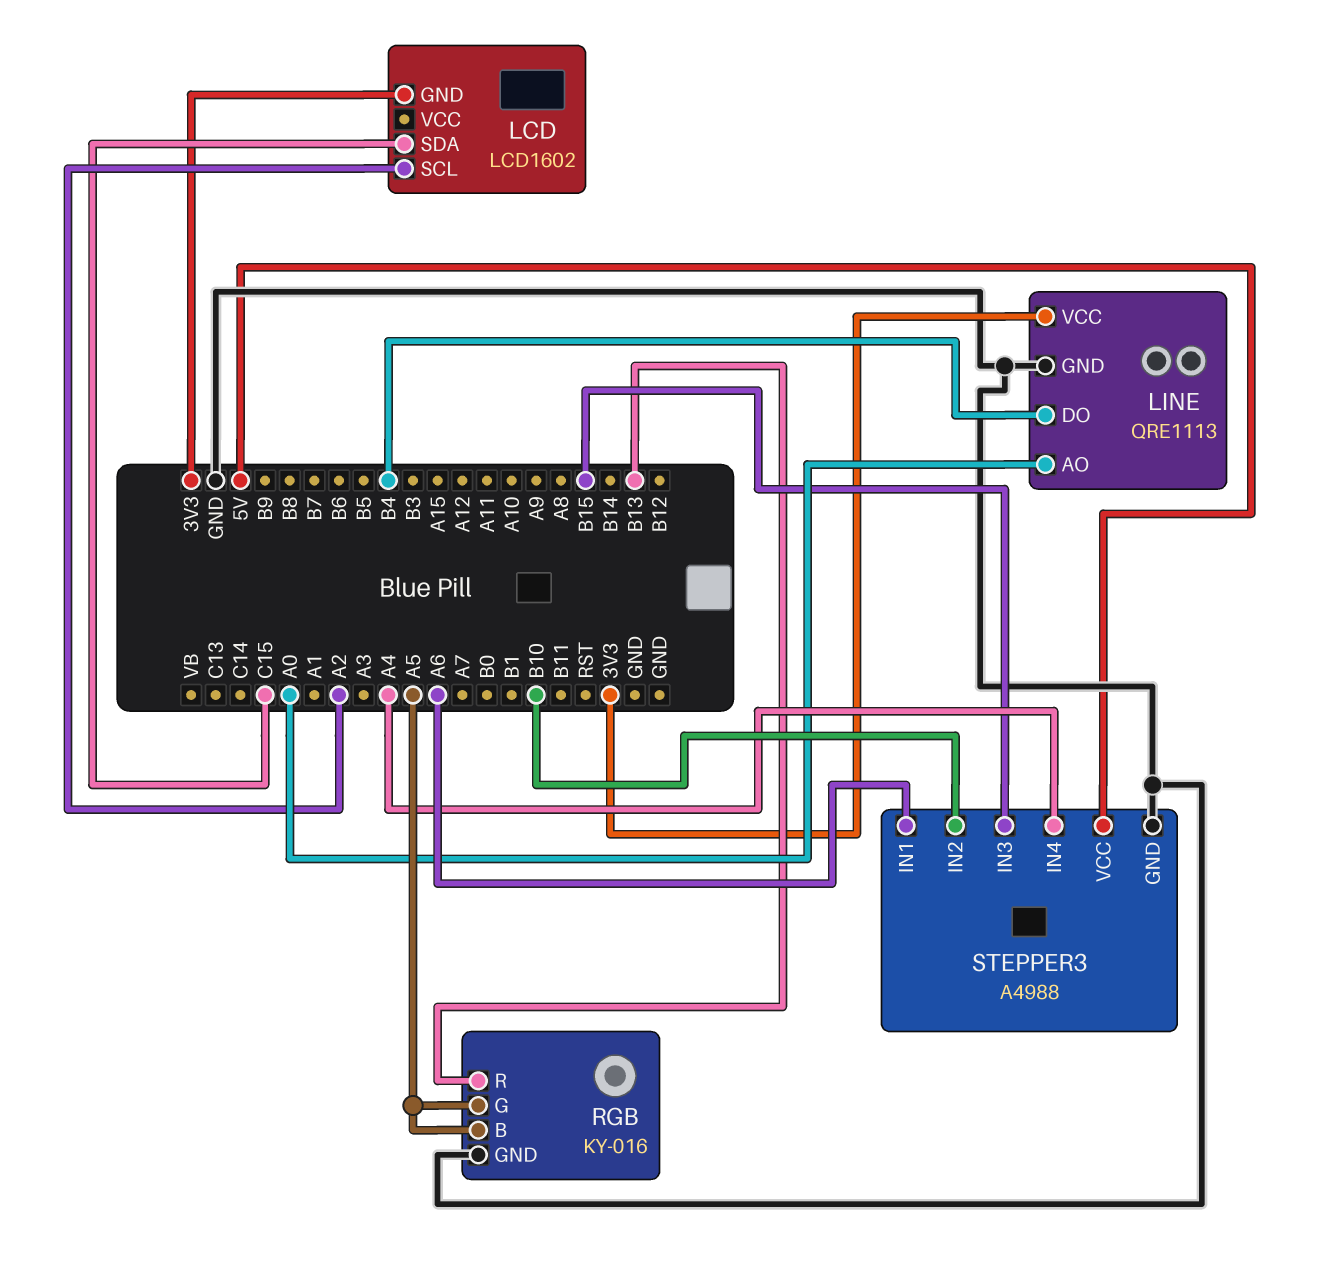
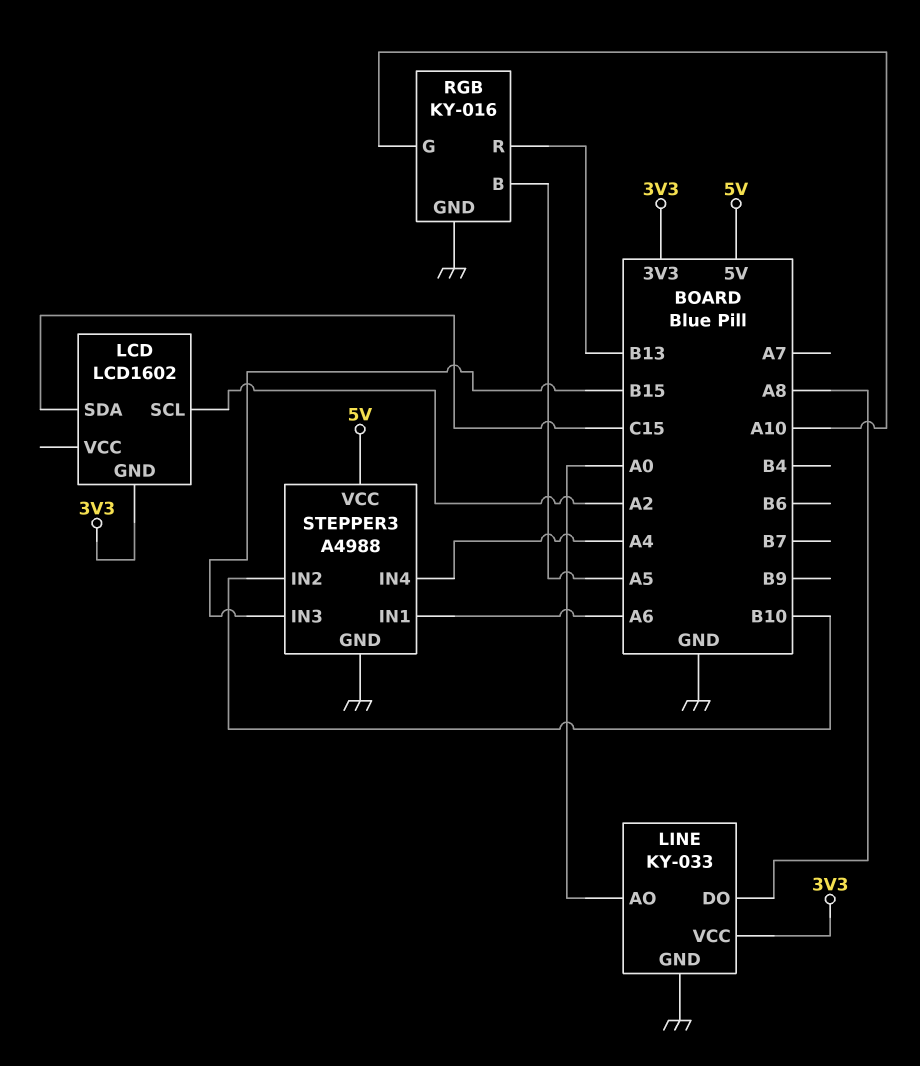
LINE: QRE1113 -> KY-033
LINE pin DO: B4 -> A8
RGB pin G: A5 -> A10

